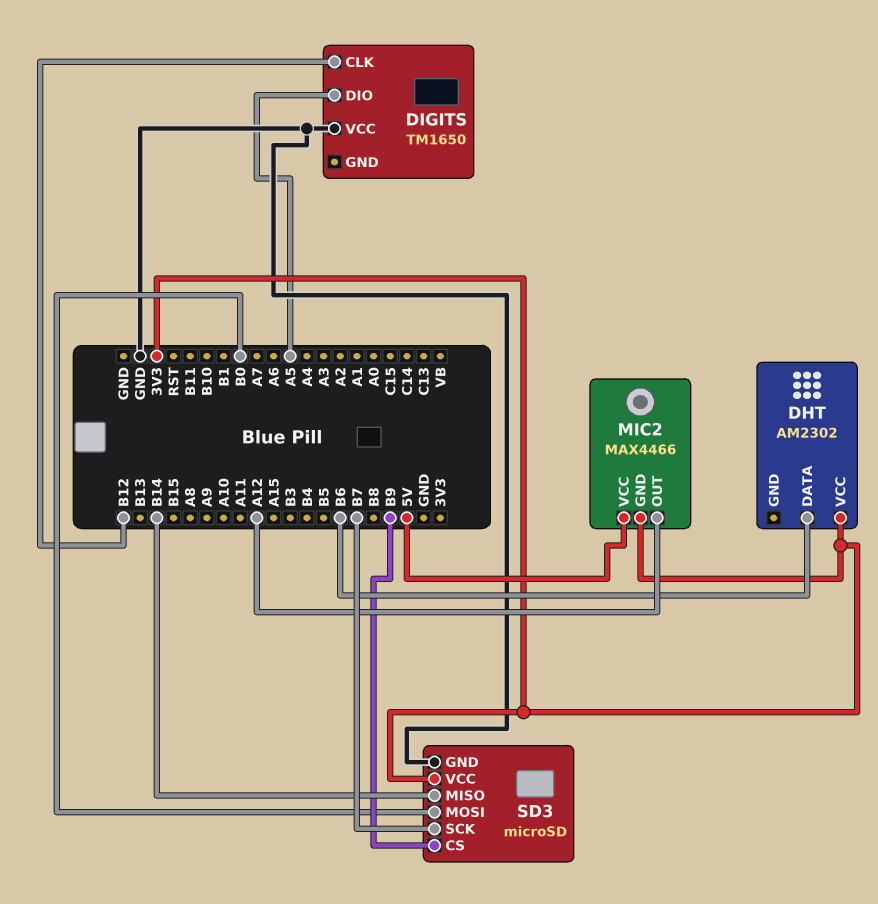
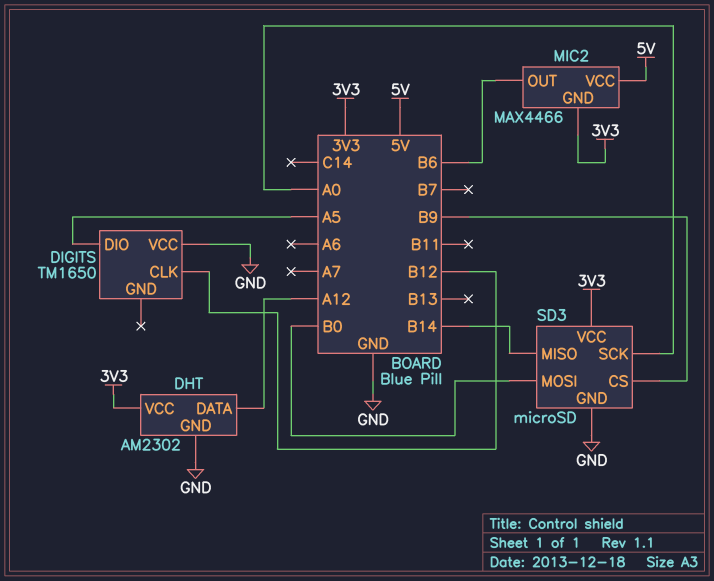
DHT pin DATA: B6 -> A12
DHT pin GND: none -> GND
MIC2 pin OUT: A12 -> B6
SD3 pin SCK: B7 -> A0

